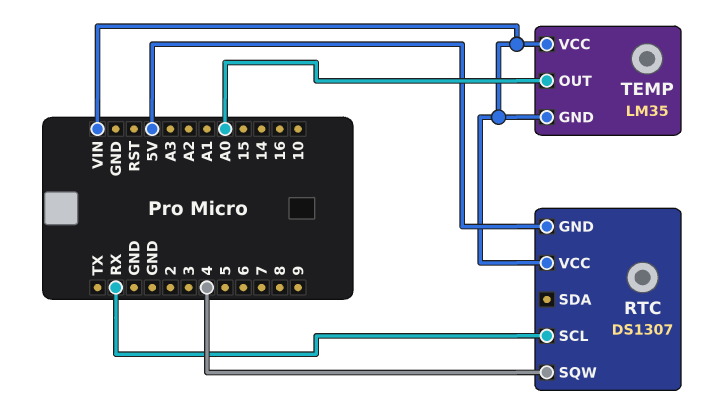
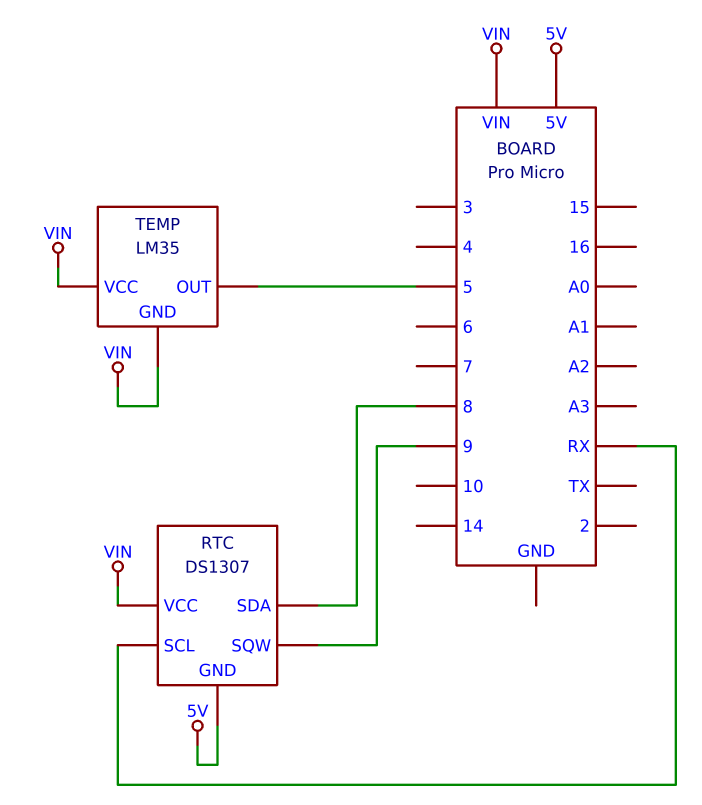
RTC pin SDA: none -> 8
RTC pin SQW: 4 -> 9
TEMP pin OUT: A0 -> 5

